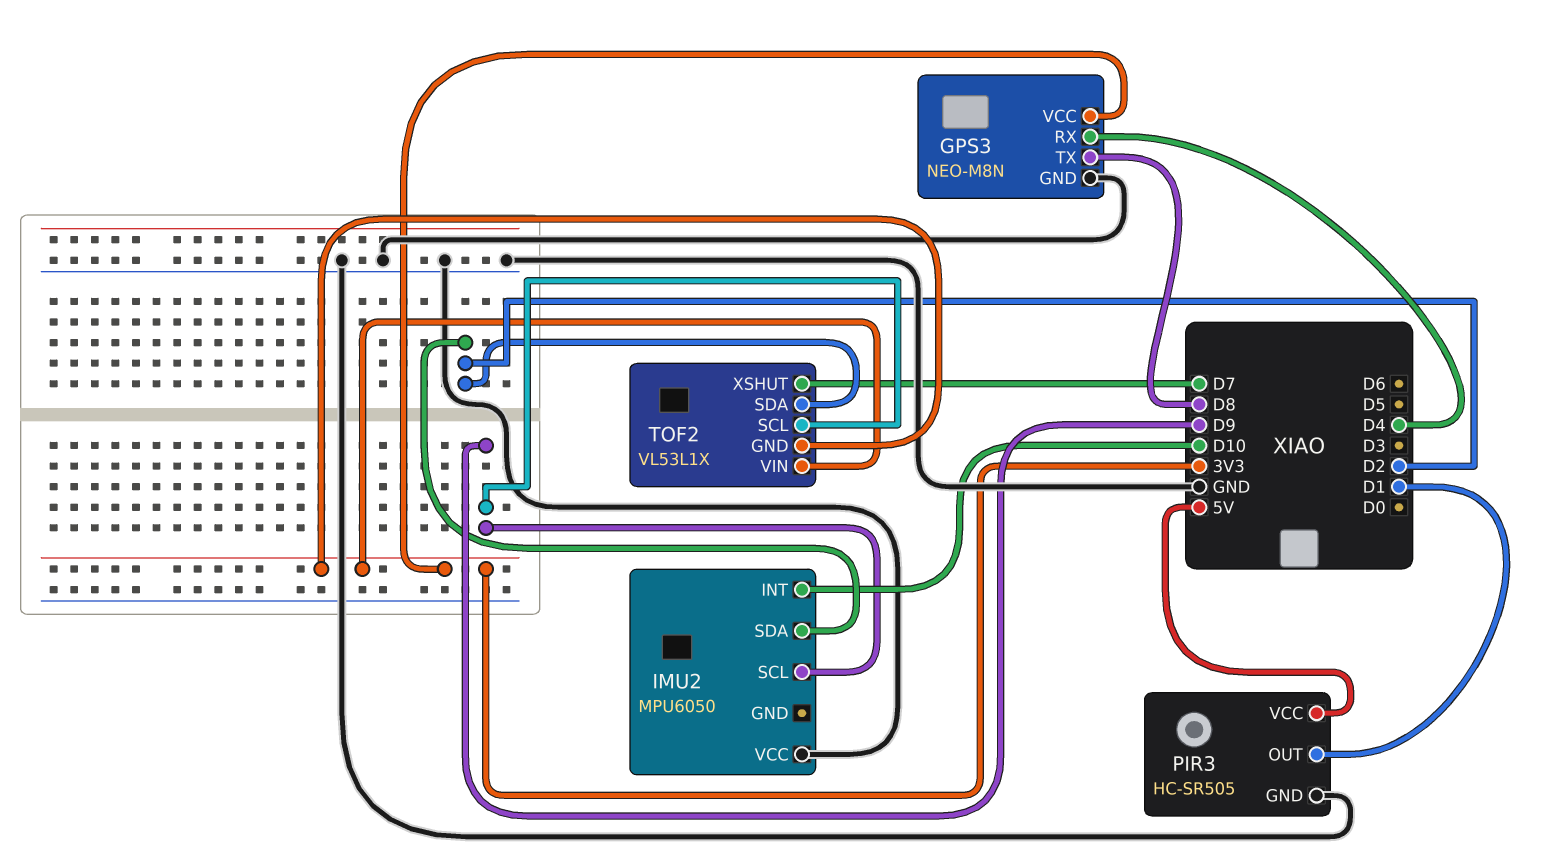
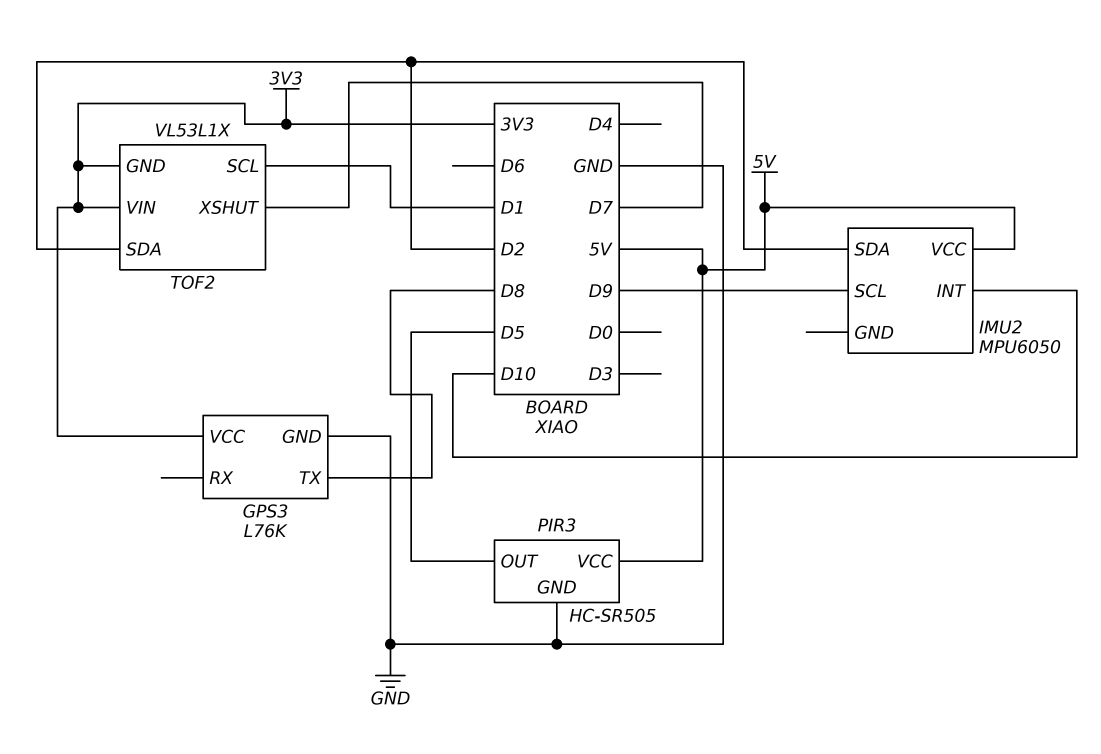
GPS3: NEO-M8N -> L76K
GPS3 pin RX: D4 -> none
IMU2 pin VCC: GND -> 5V
PIR3 pin OUT: D1 -> D5
TOF2 pin SCL: D9 -> D1

